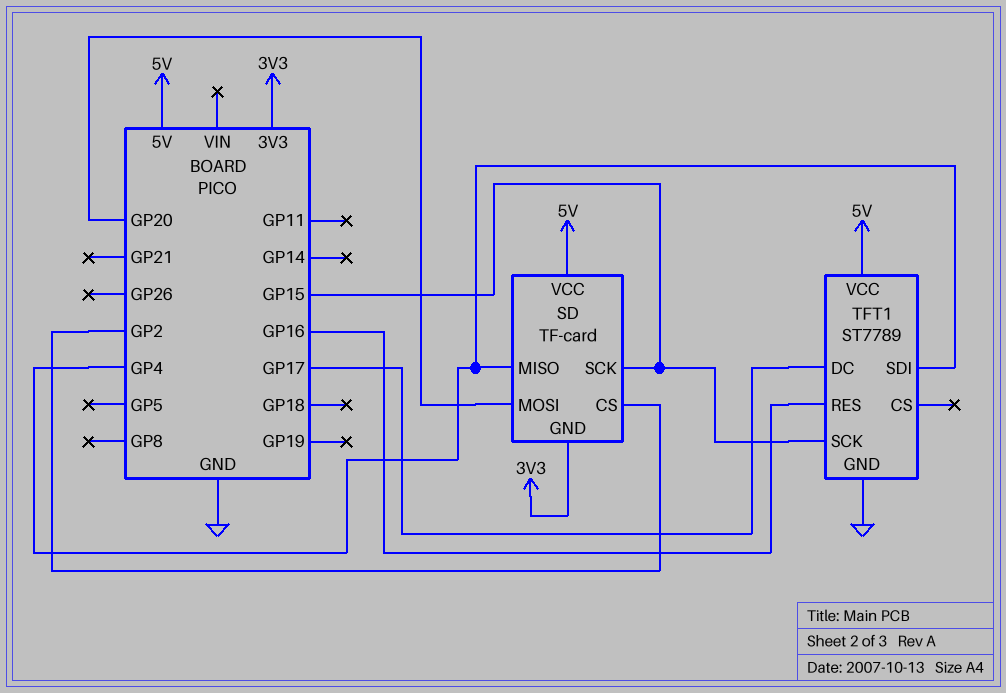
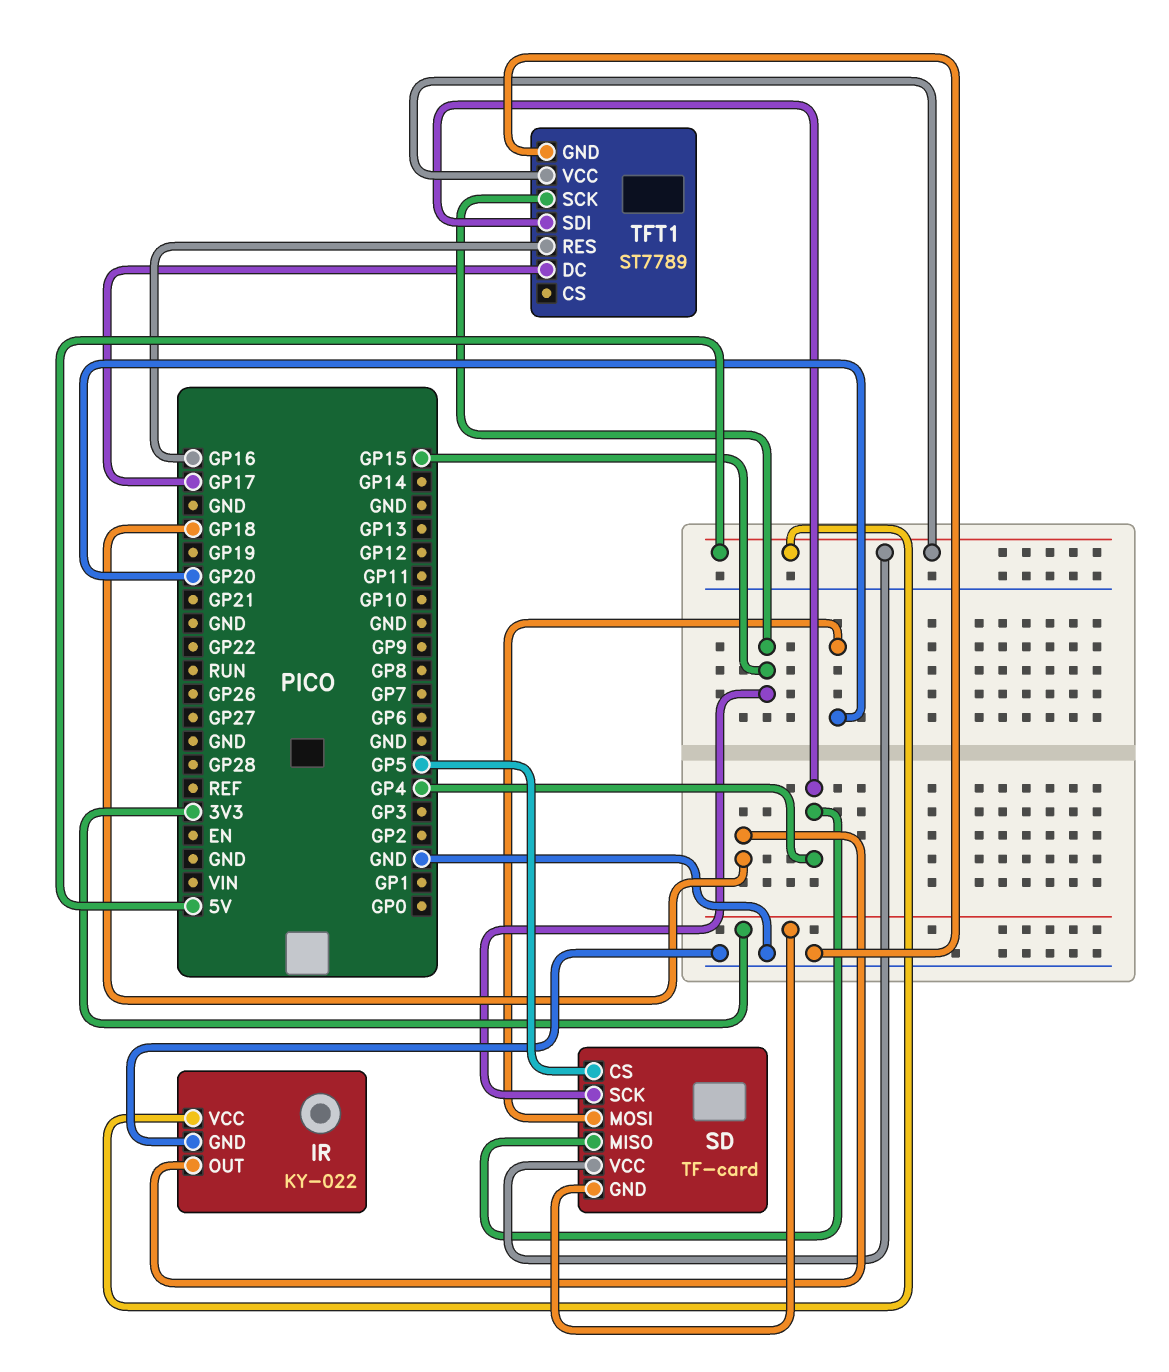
IR: none -> KY-022
IR pin GND: none -> GND
IR pin OUT: none -> GP18
IR pin VCC: none -> 5V
SD pin CS: GP2 -> GP5

